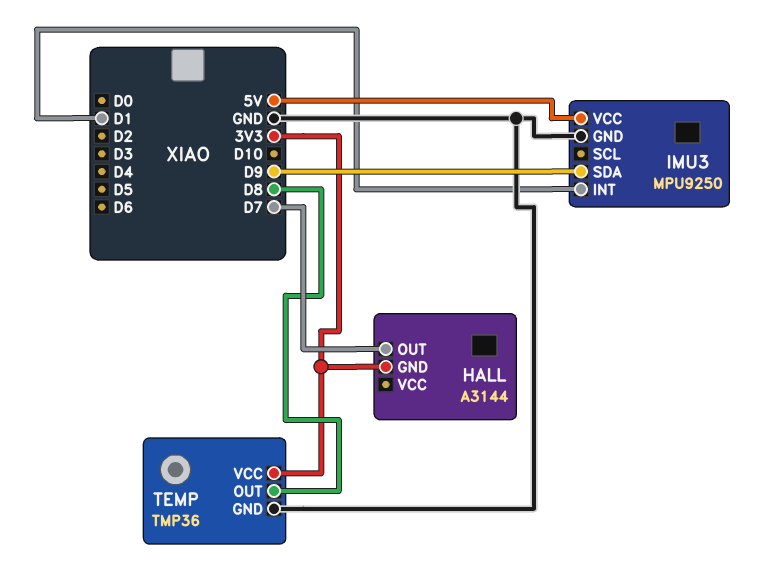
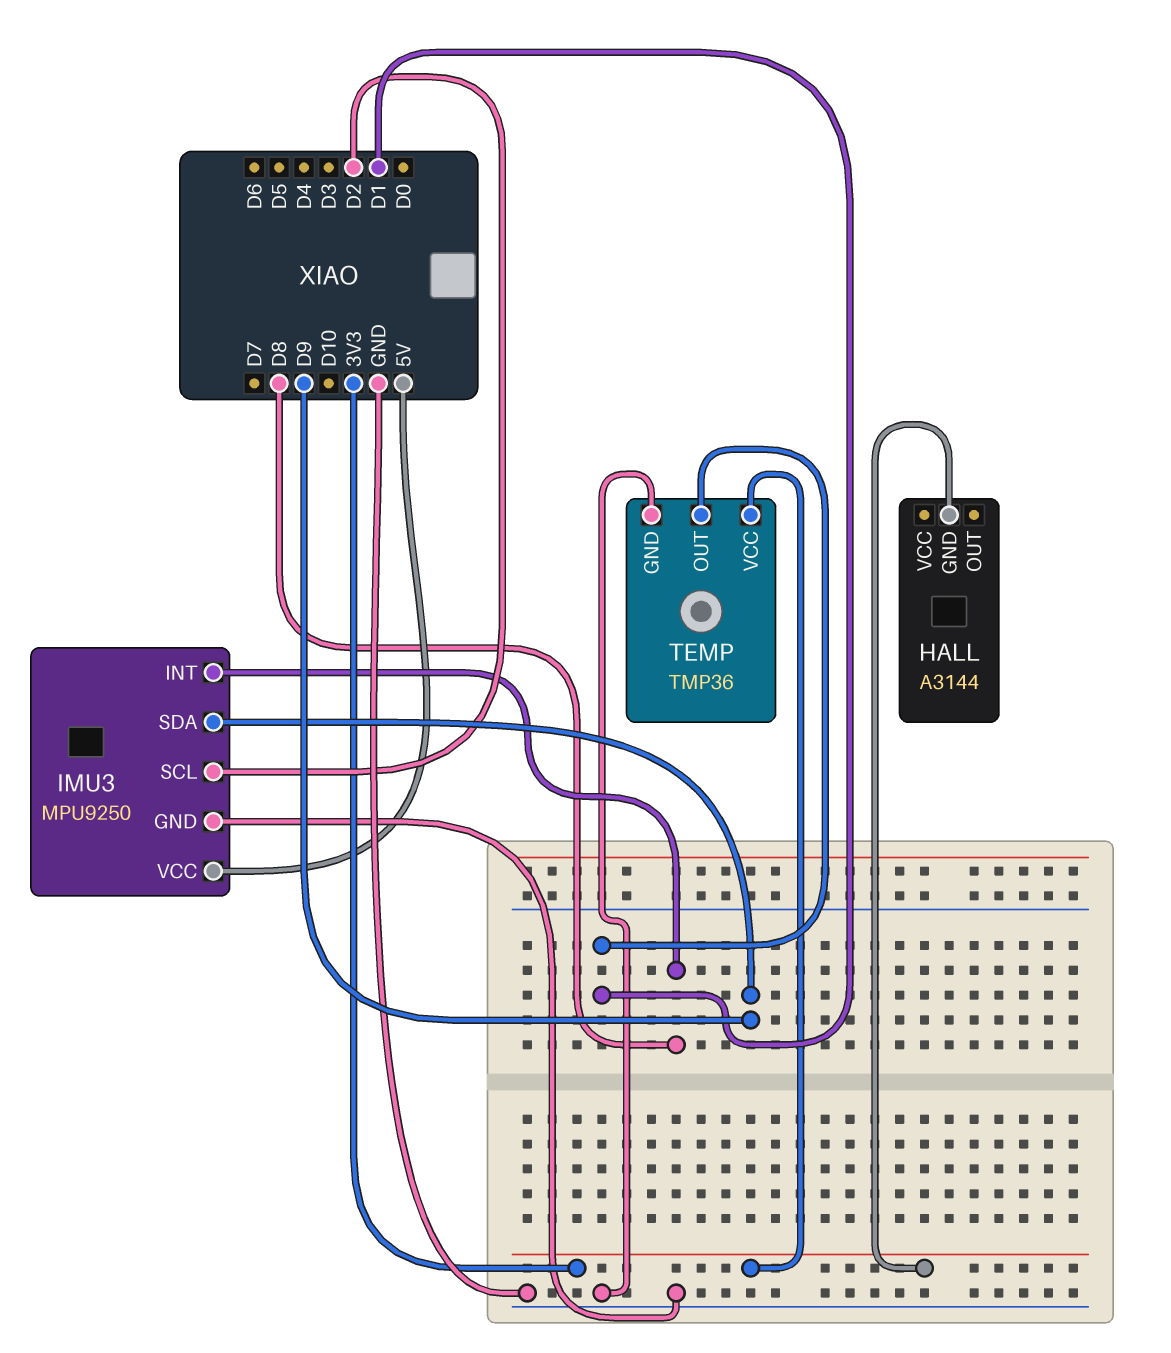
HALL pin OUT: D7 -> none
IMU3 pin INT: D1 -> D8
IMU3 pin SCL: none -> D2
TEMP pin OUT: D8 -> D1

